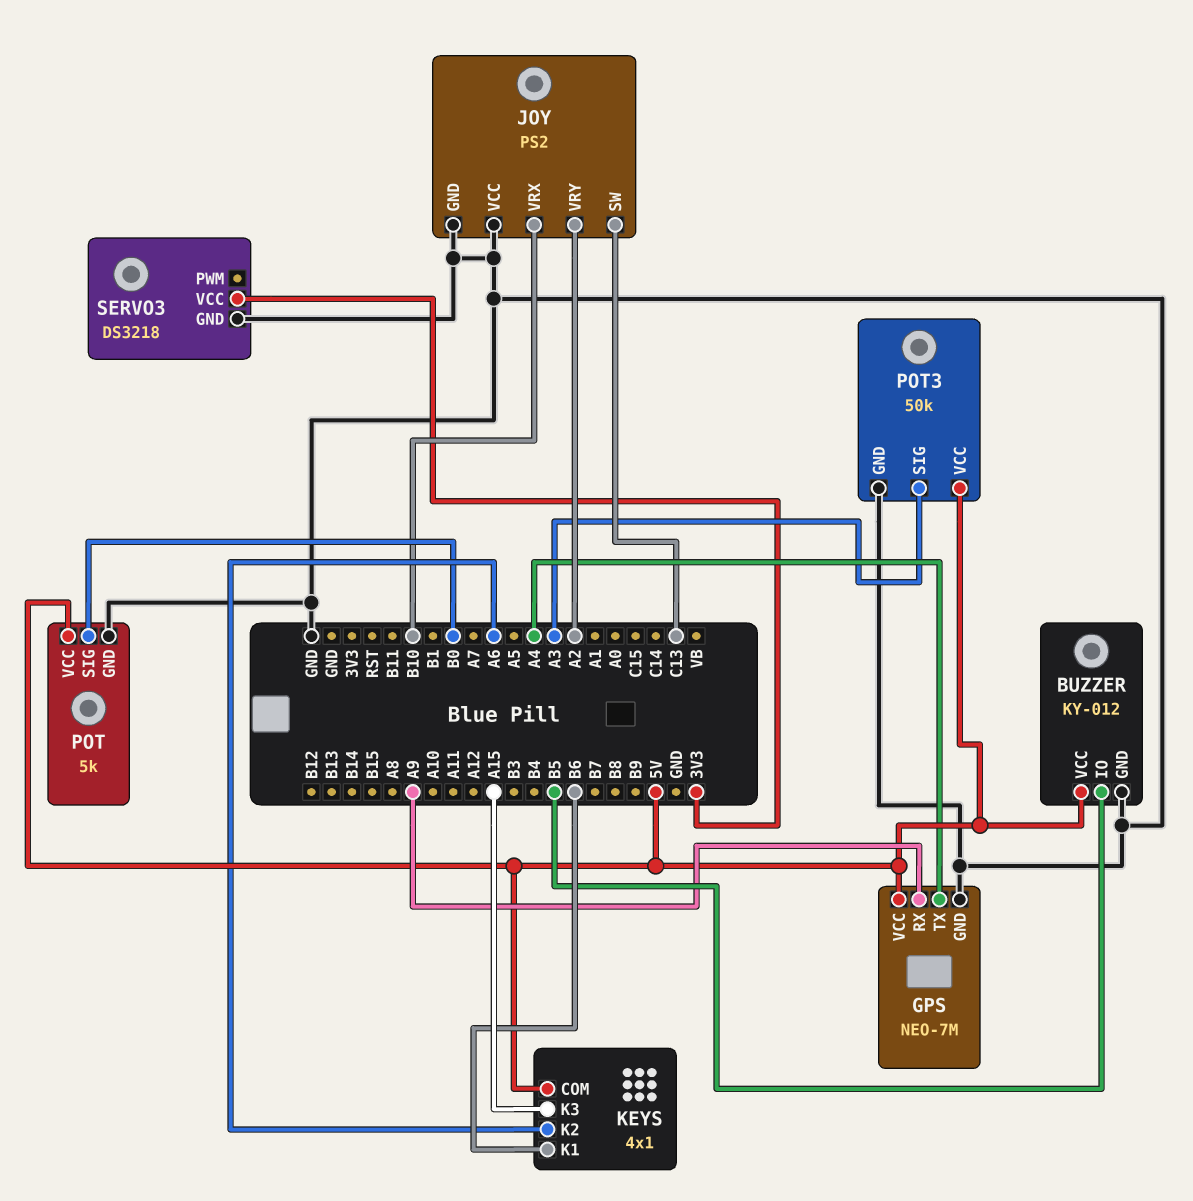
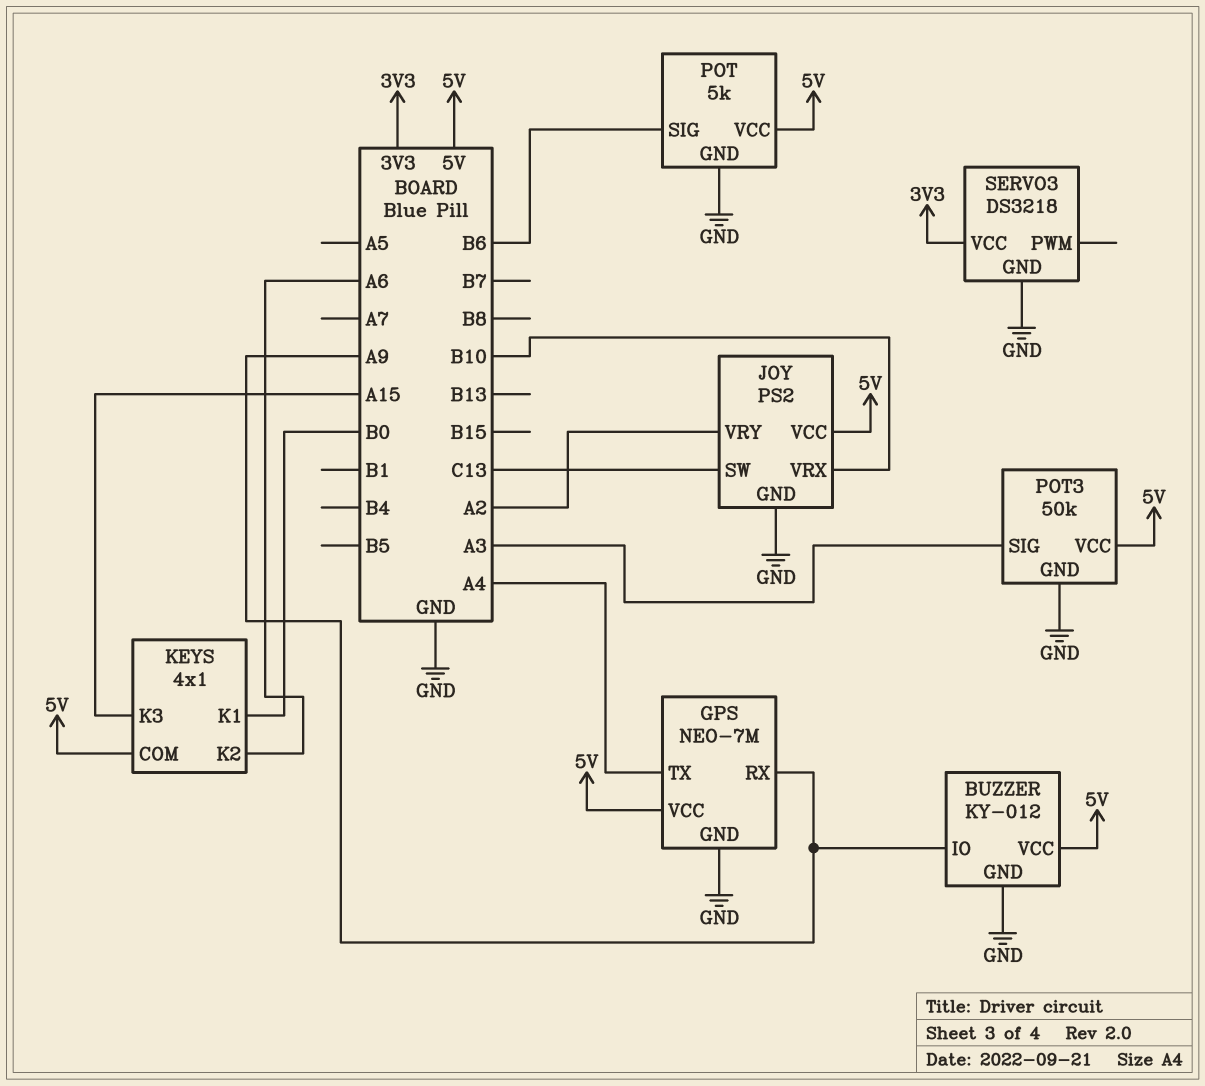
BUZZER pin IO: B5 -> A9
JOY pin VCC: GND -> 5V
KEYS pin K1: B6 -> B0
POT pin SIG: B0 -> B6

